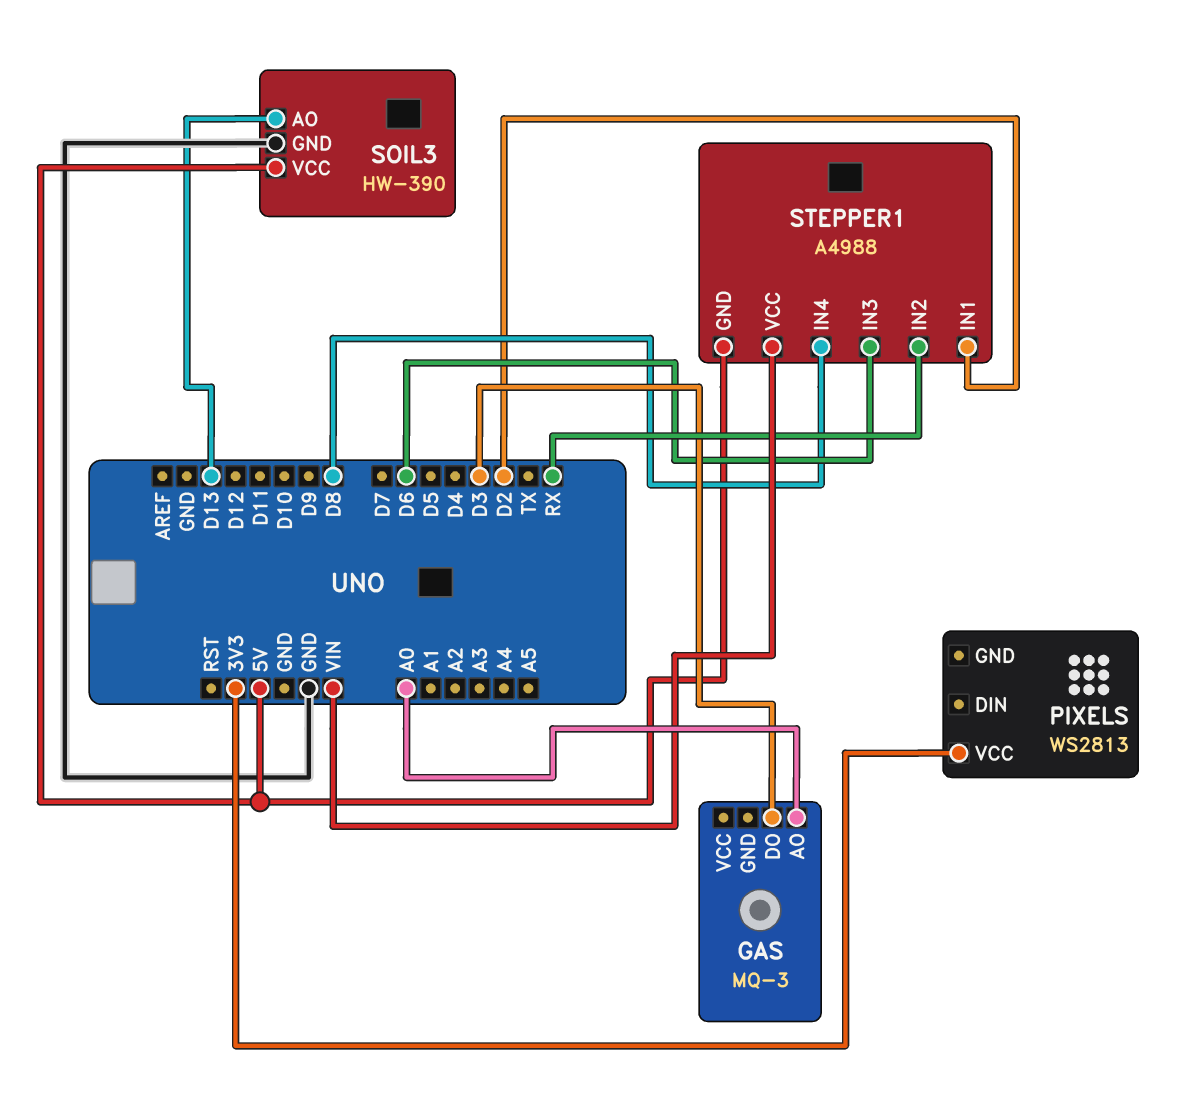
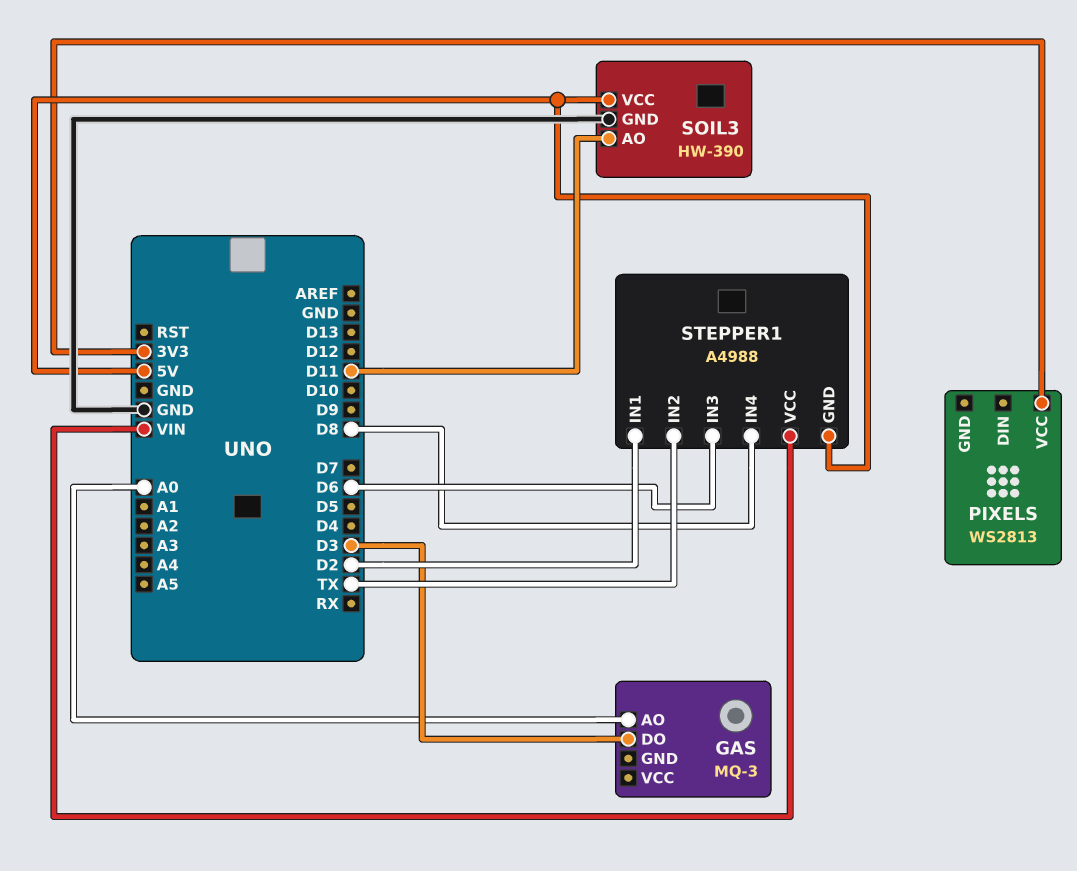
SOIL3 pin AO: D13 -> D11
STEPPER1 pin IN2: RX -> TX

